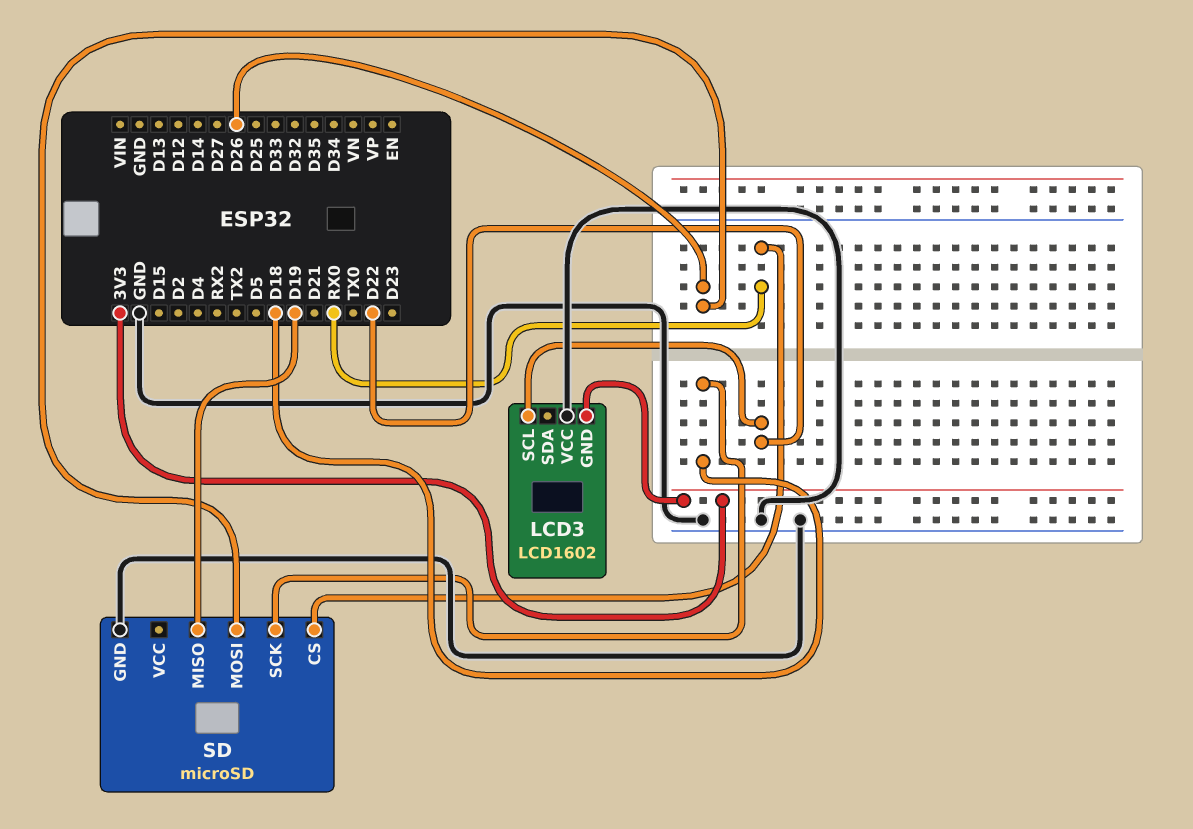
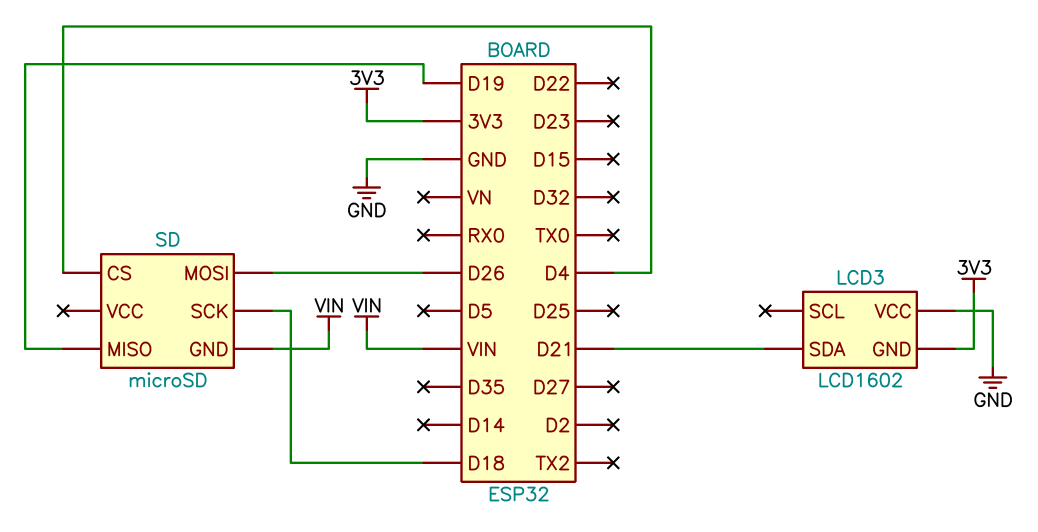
LCD3 pin SCL: D22 -> none
LCD3 pin SDA: none -> D21
SD pin CS: RX0 -> D4
SD pin GND: GND -> VIN

